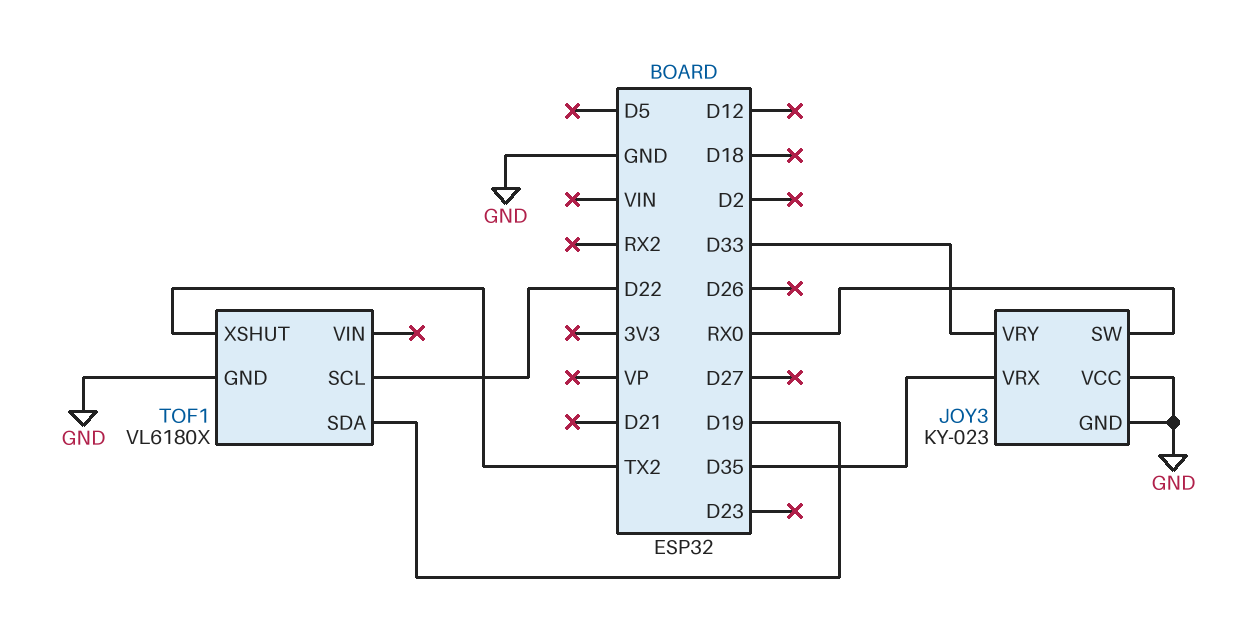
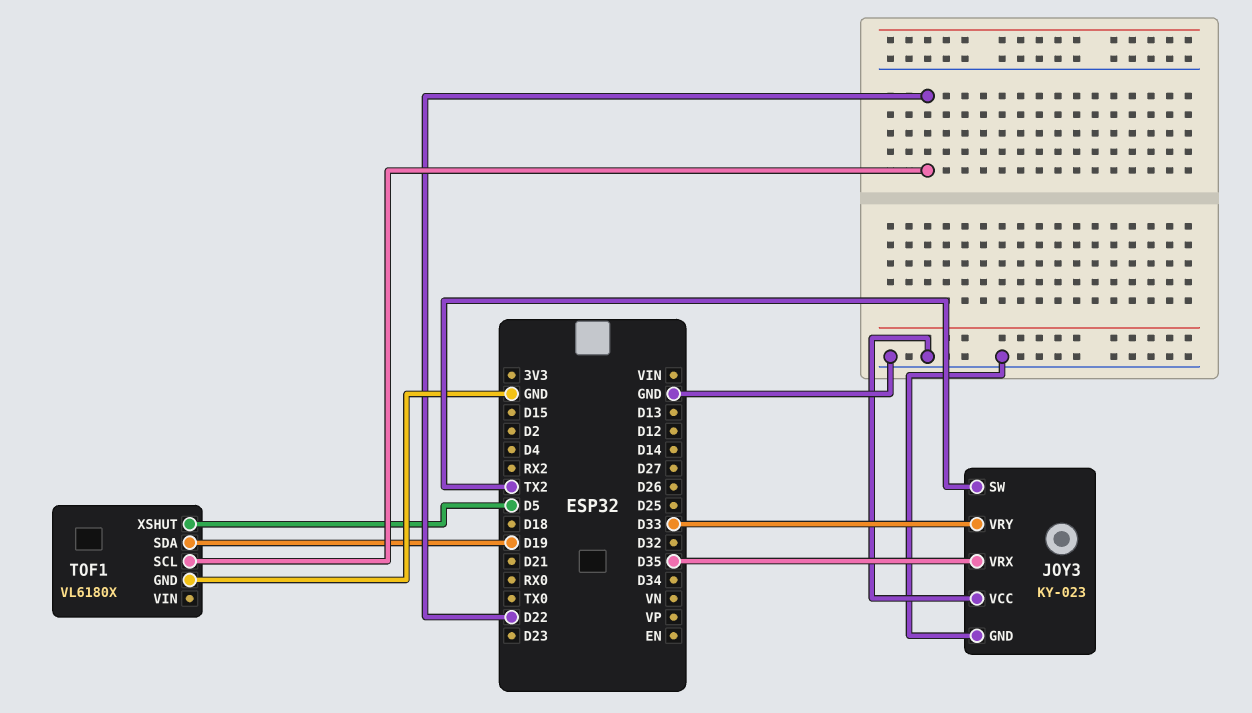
JOY3 pin SW: RX0 -> TX2
TOF1 pin XSHUT: TX2 -> D5

